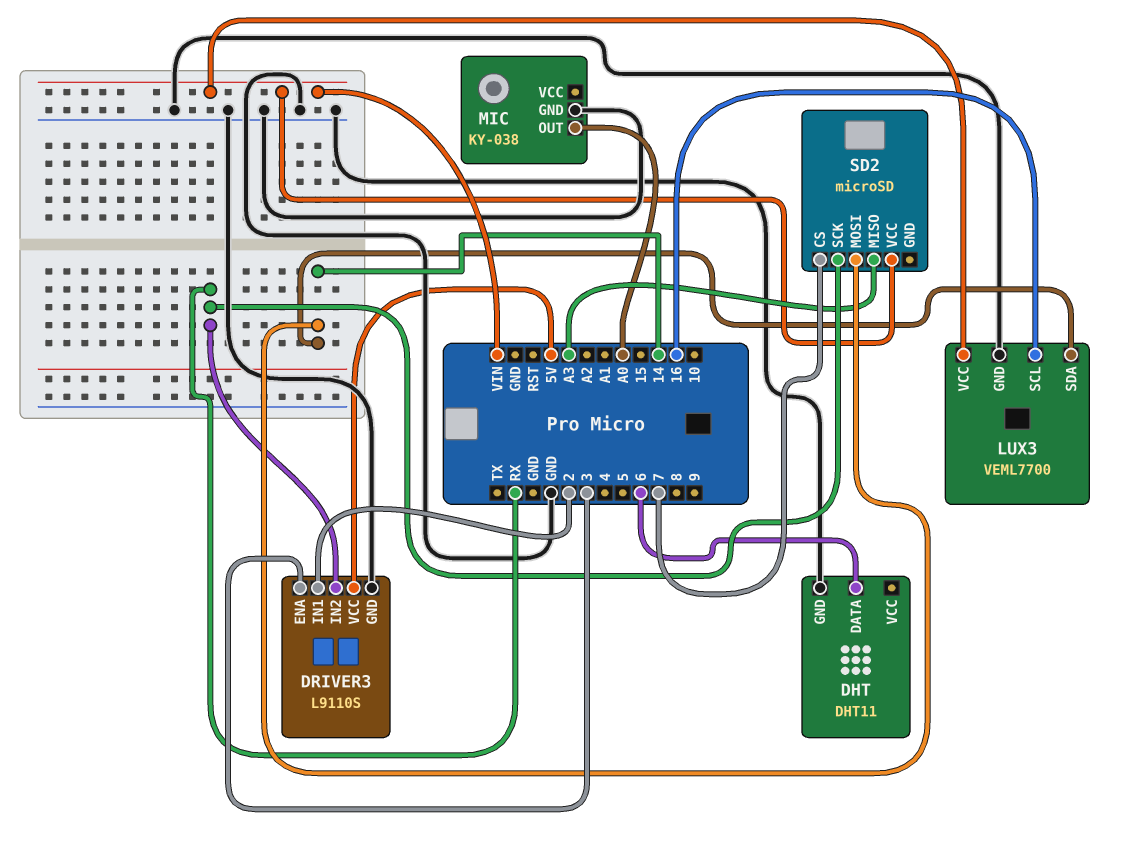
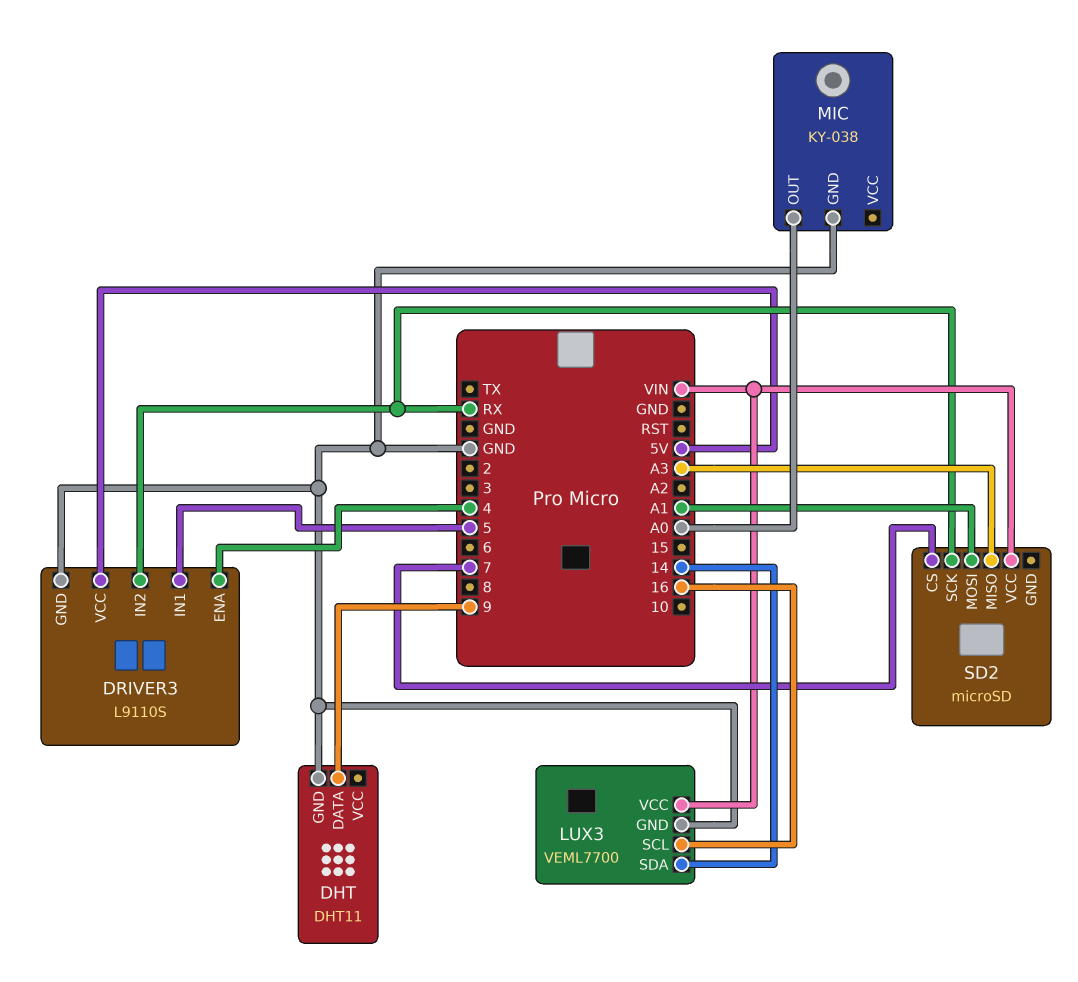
DHT pin DATA: 6 -> 9
DRIVER3 pin ENA: 3 -> 4
DRIVER3 pin IN1: 2 -> 5
SD2 pin MOSI: 14 -> A1

